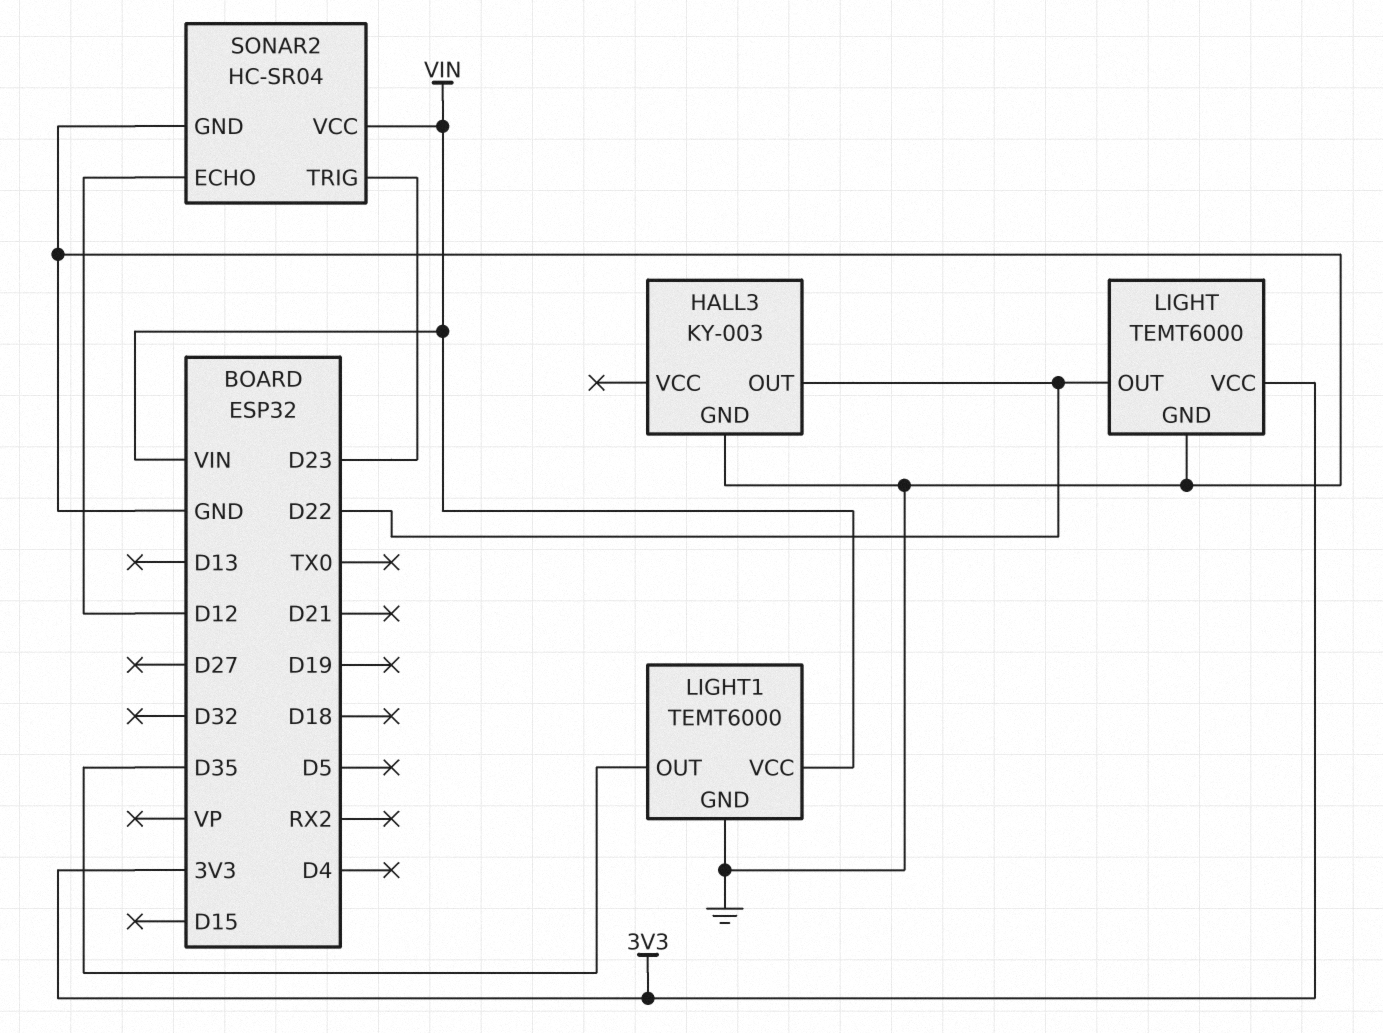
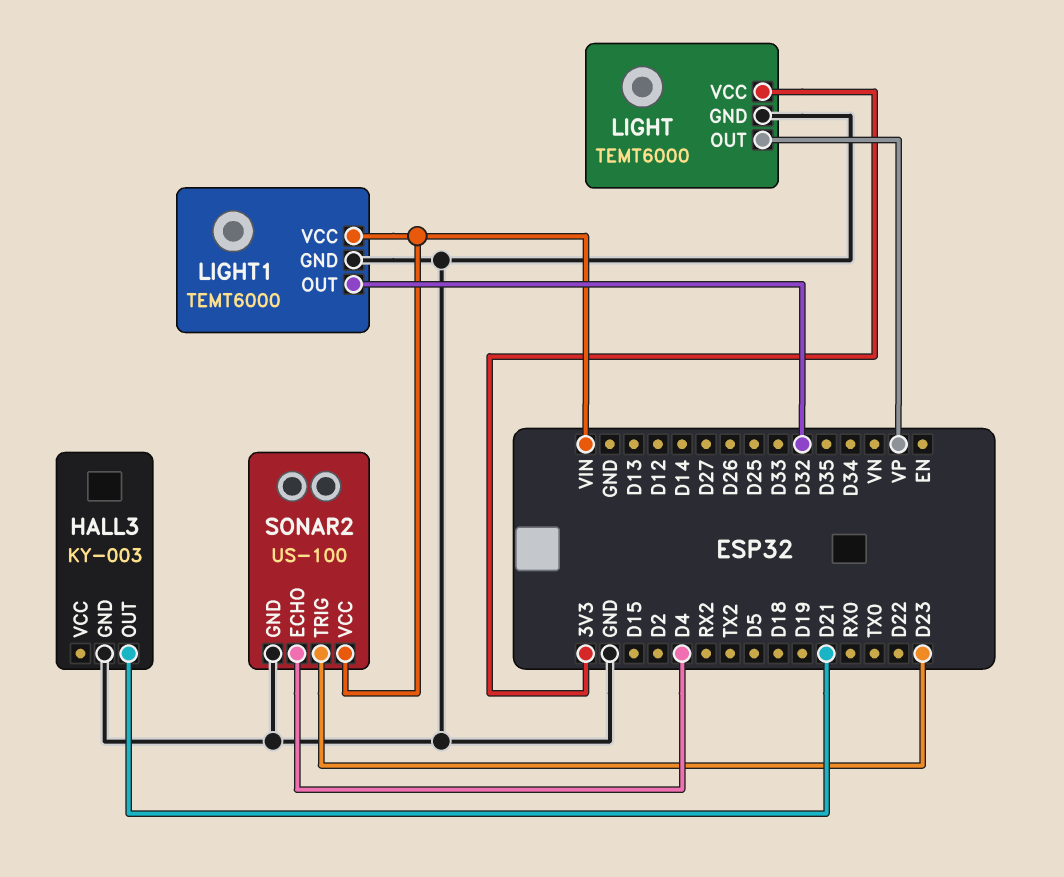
HALL3 pin OUT: D22 -> D21
LIGHT pin OUT: D22 -> VP
LIGHT1 pin OUT: D35 -> D32
SONAR2: HC-SR04 -> US-100
SONAR2 pin ECHO: D12 -> D4

